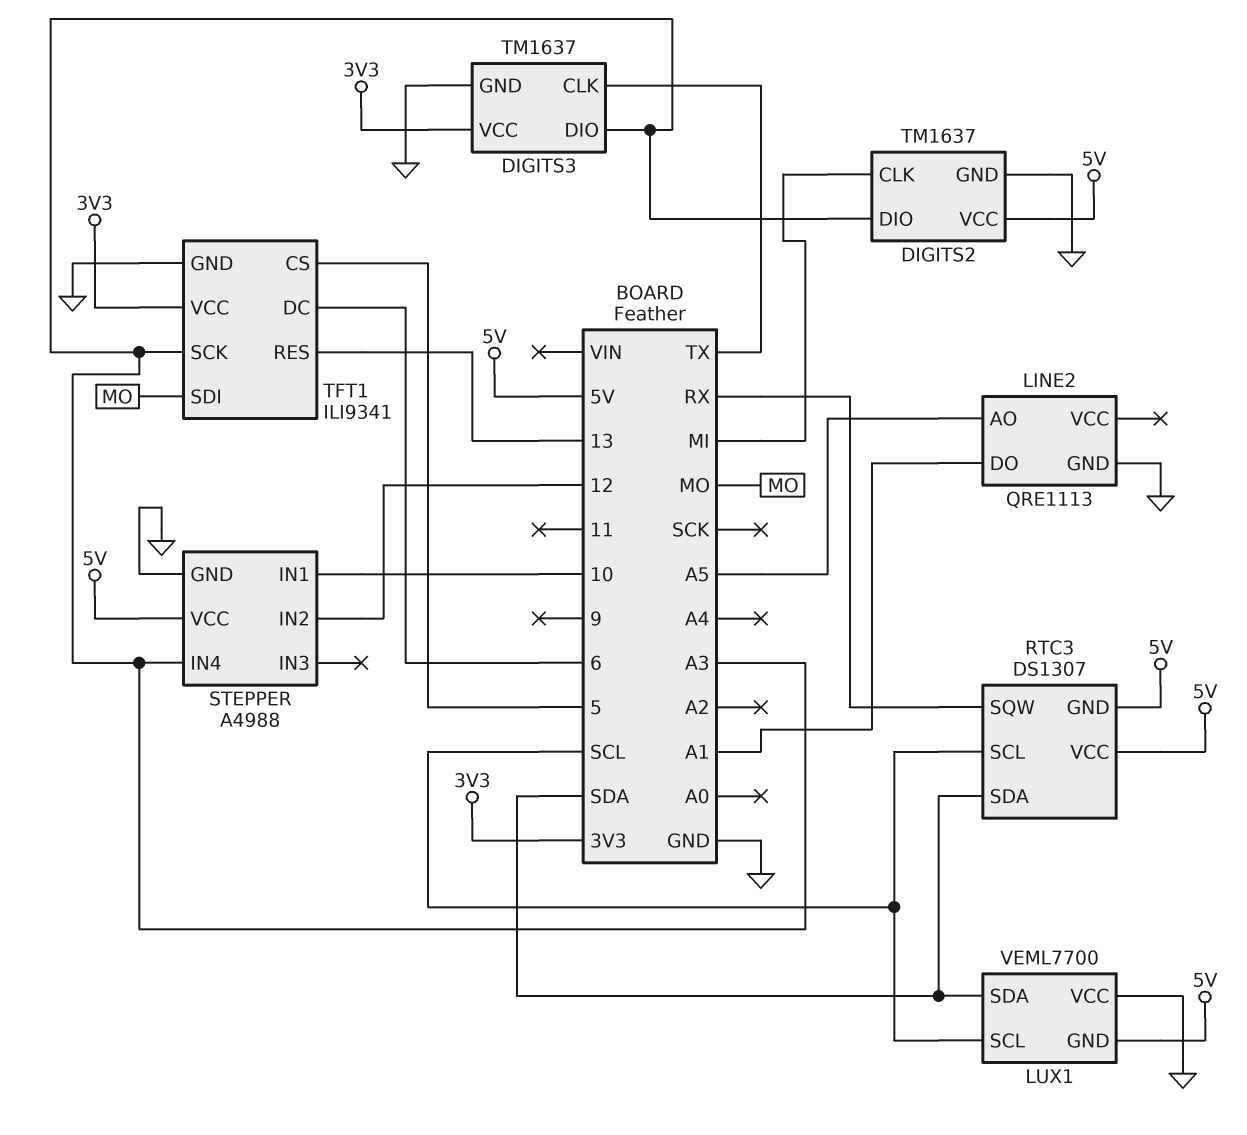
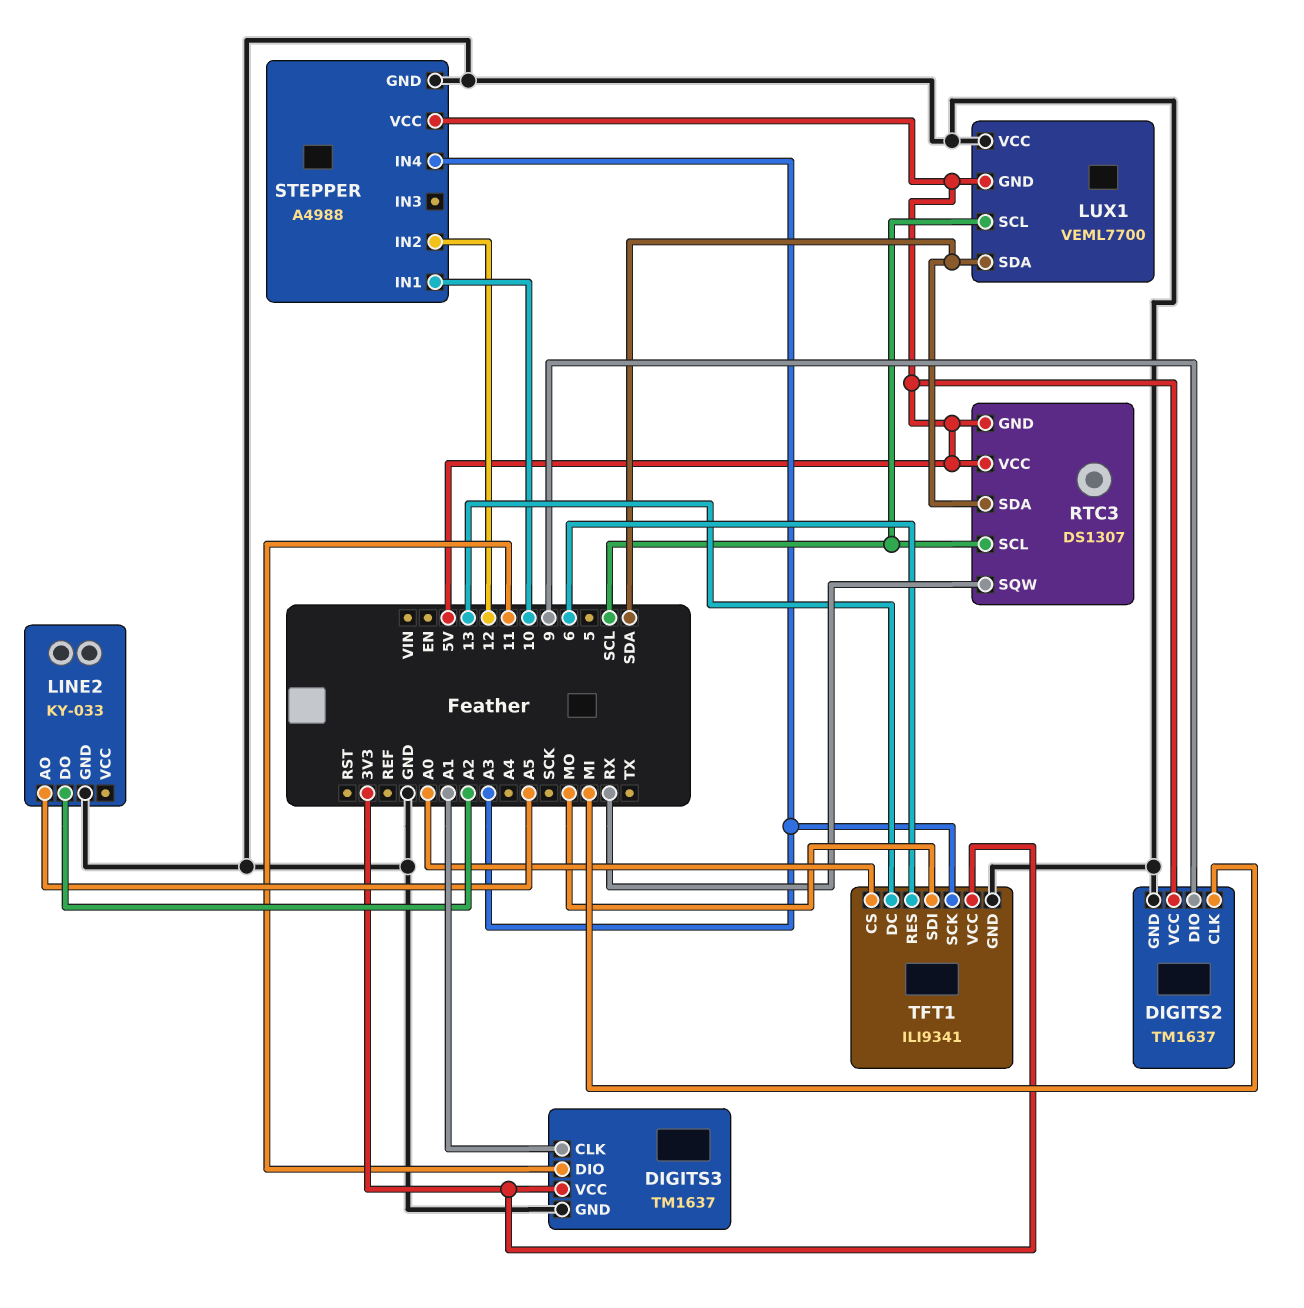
DIGITS2 pin DIO: A3 -> 9
DIGITS3 pin CLK: TX -> A1
DIGITS3 pin DIO: A3 -> 11
LINE2: QRE1113 -> KY-033
LINE2 pin DO: A1 -> A2
TFT1 pin CS: 5 -> A0
TFT1 pin DC: 6 -> 13
TFT1 pin RES: 13 -> 6

